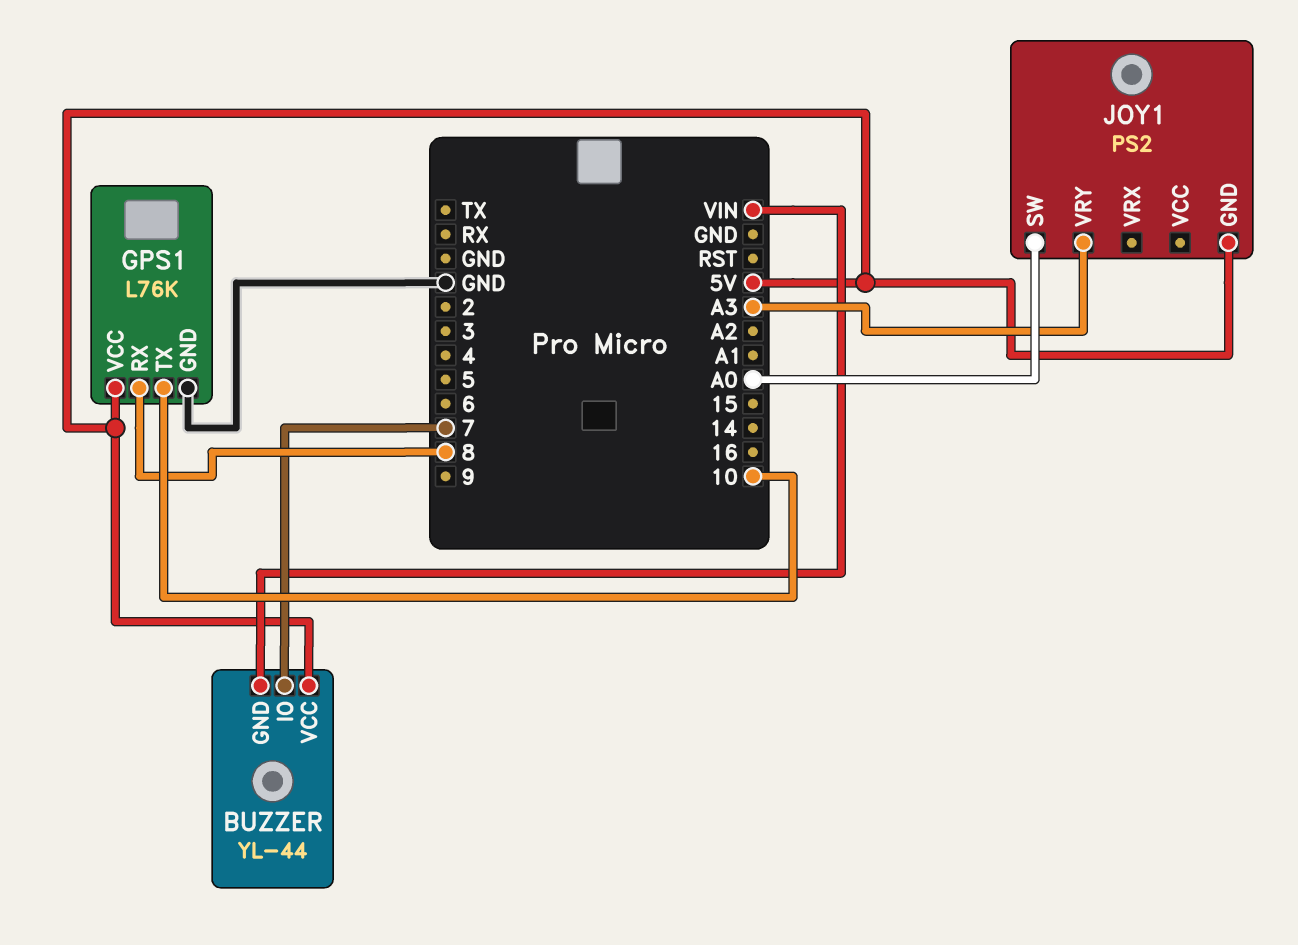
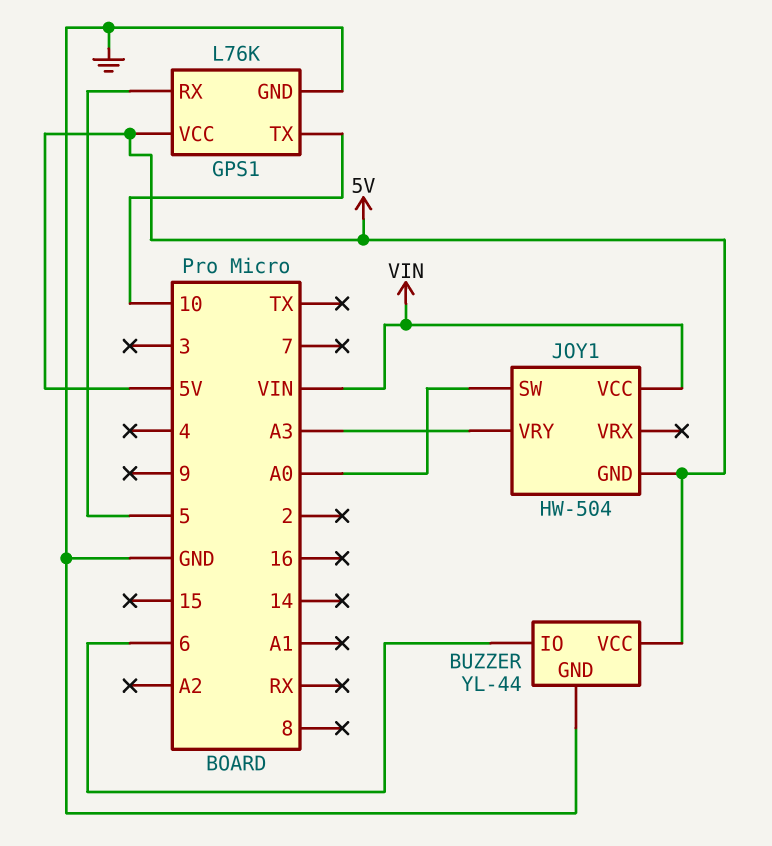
BUZZER pin GND: VIN -> GND
BUZZER pin IO: 7 -> 6
GPS1 pin RX: 8 -> 5
JOY1: PS2 -> HW-504
JOY1 pin VCC: none -> VIN

